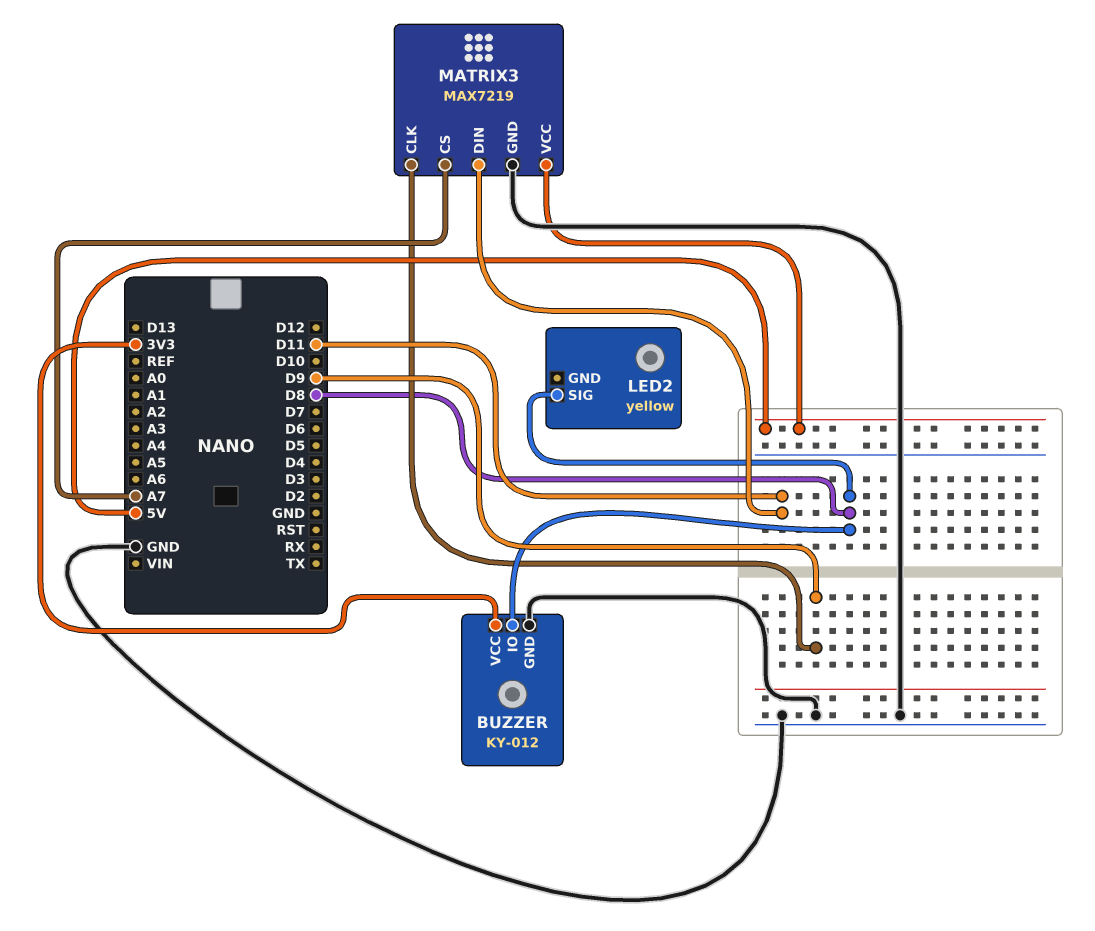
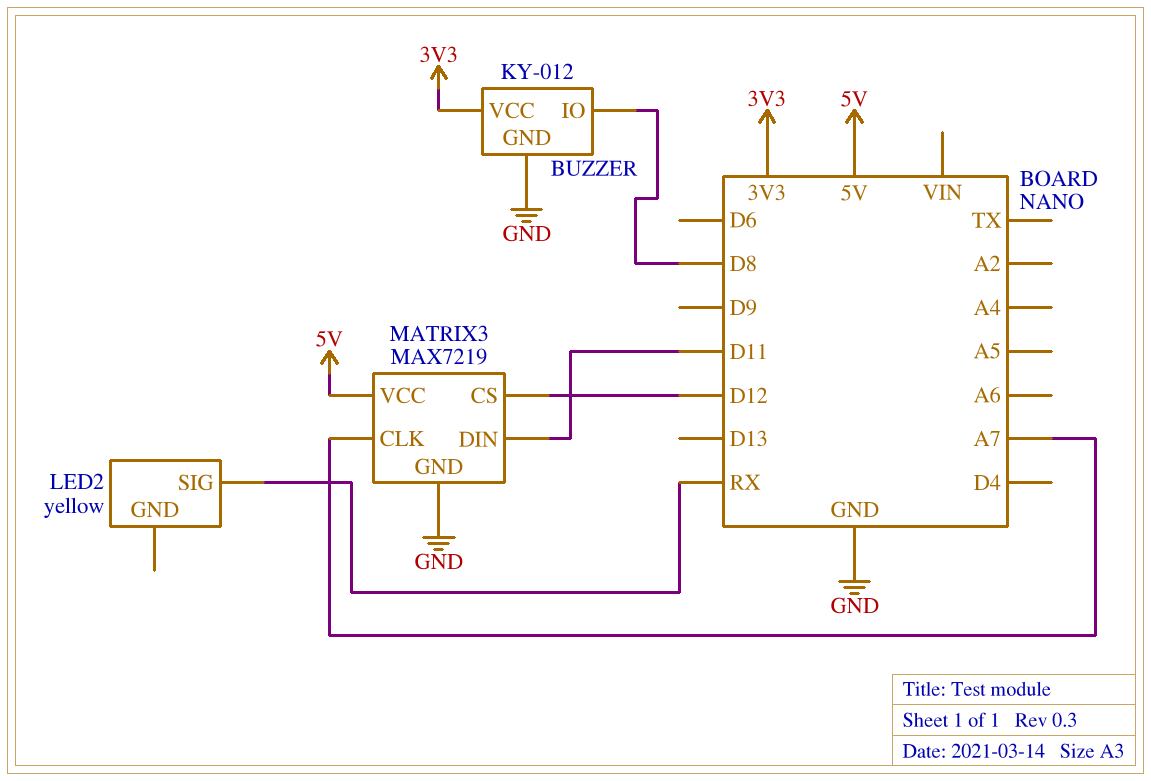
LED2 pin SIG: D8 -> RX
MATRIX3 pin CLK: D9 -> A7
MATRIX3 pin CS: A7 -> D12

